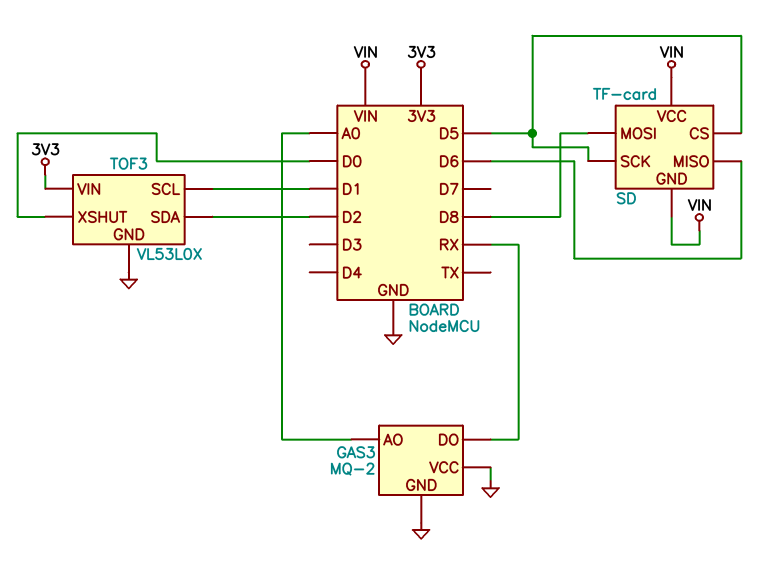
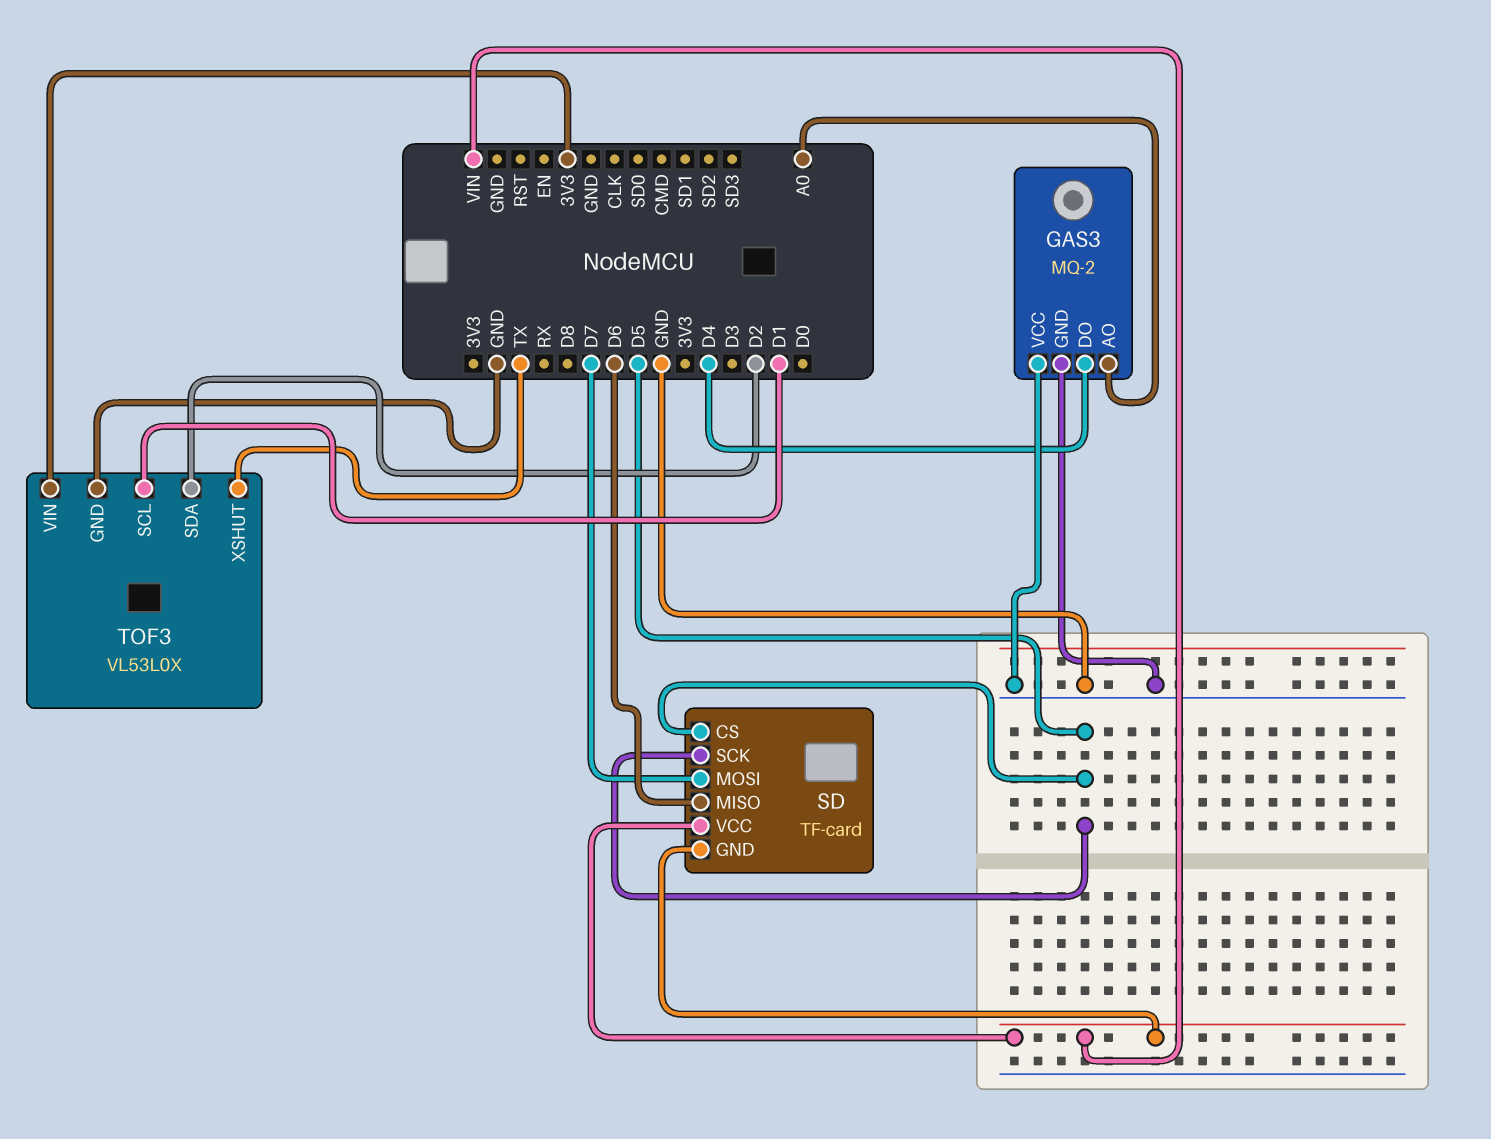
GAS3 pin DO: RX -> D4
SD pin MOSI: D8 -> D7
TOF3 pin XSHUT: D0 -> TX

